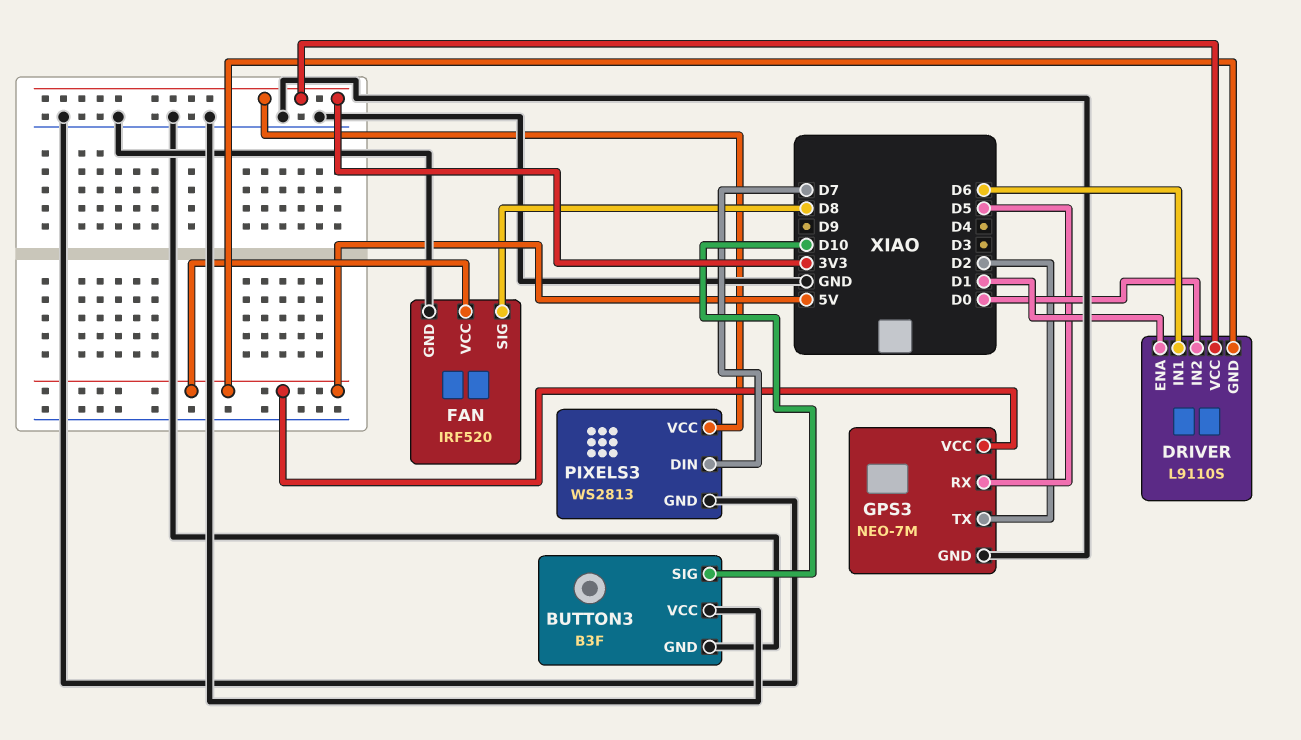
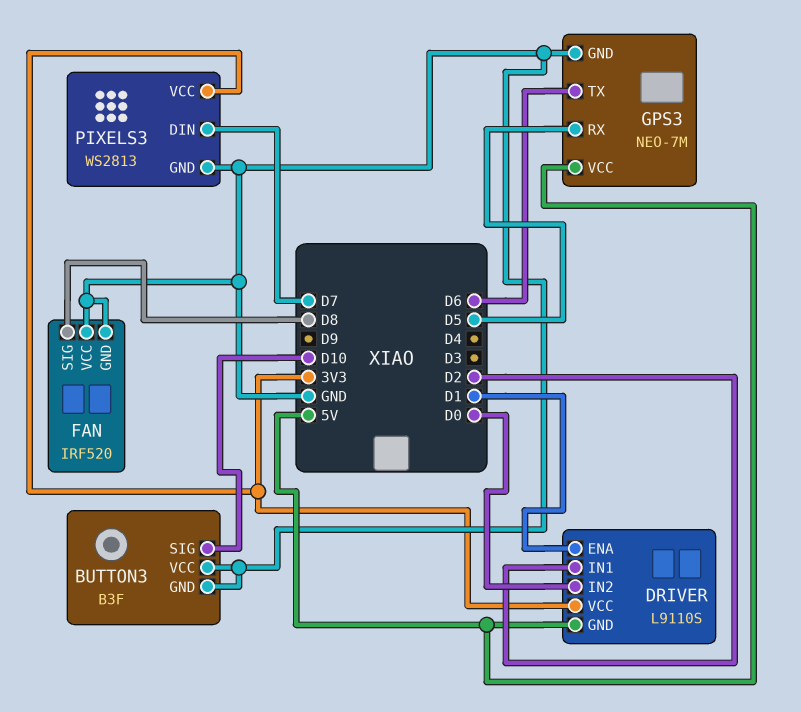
DRIVER pin IN1: D6 -> D2
FAN pin VCC: 5V -> GND
GPS3 pin TX: D2 -> D6

